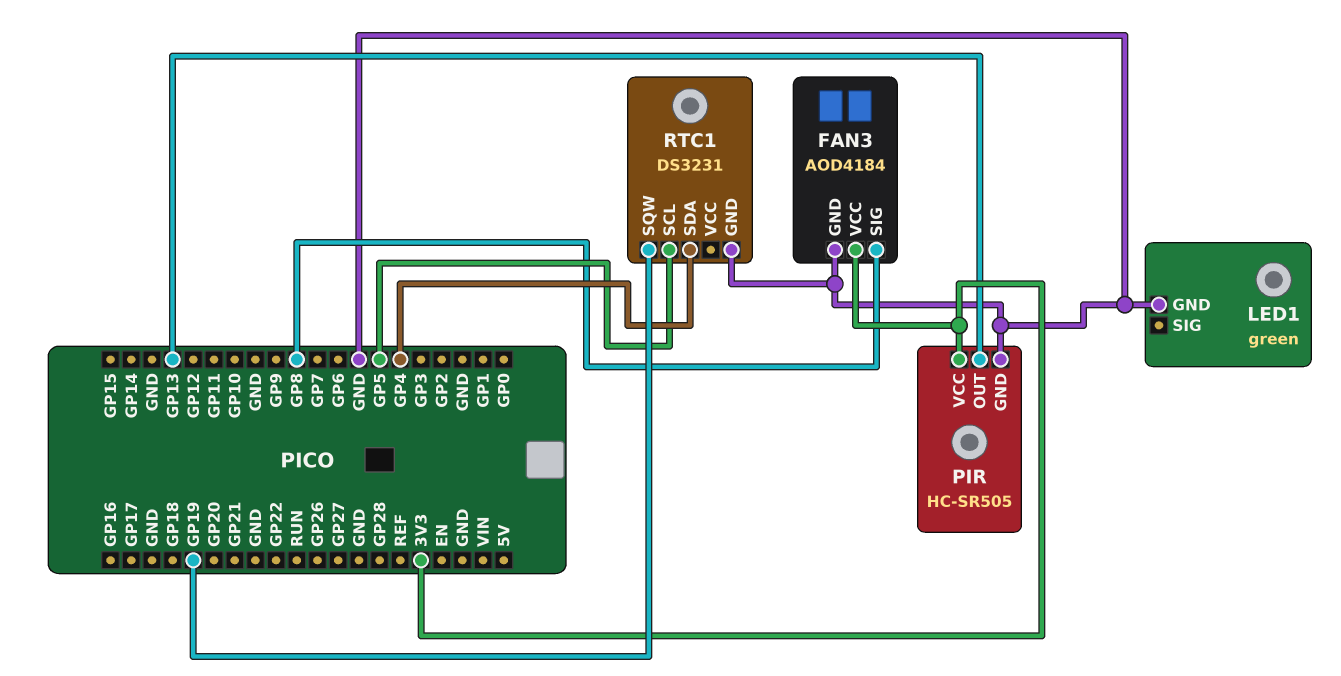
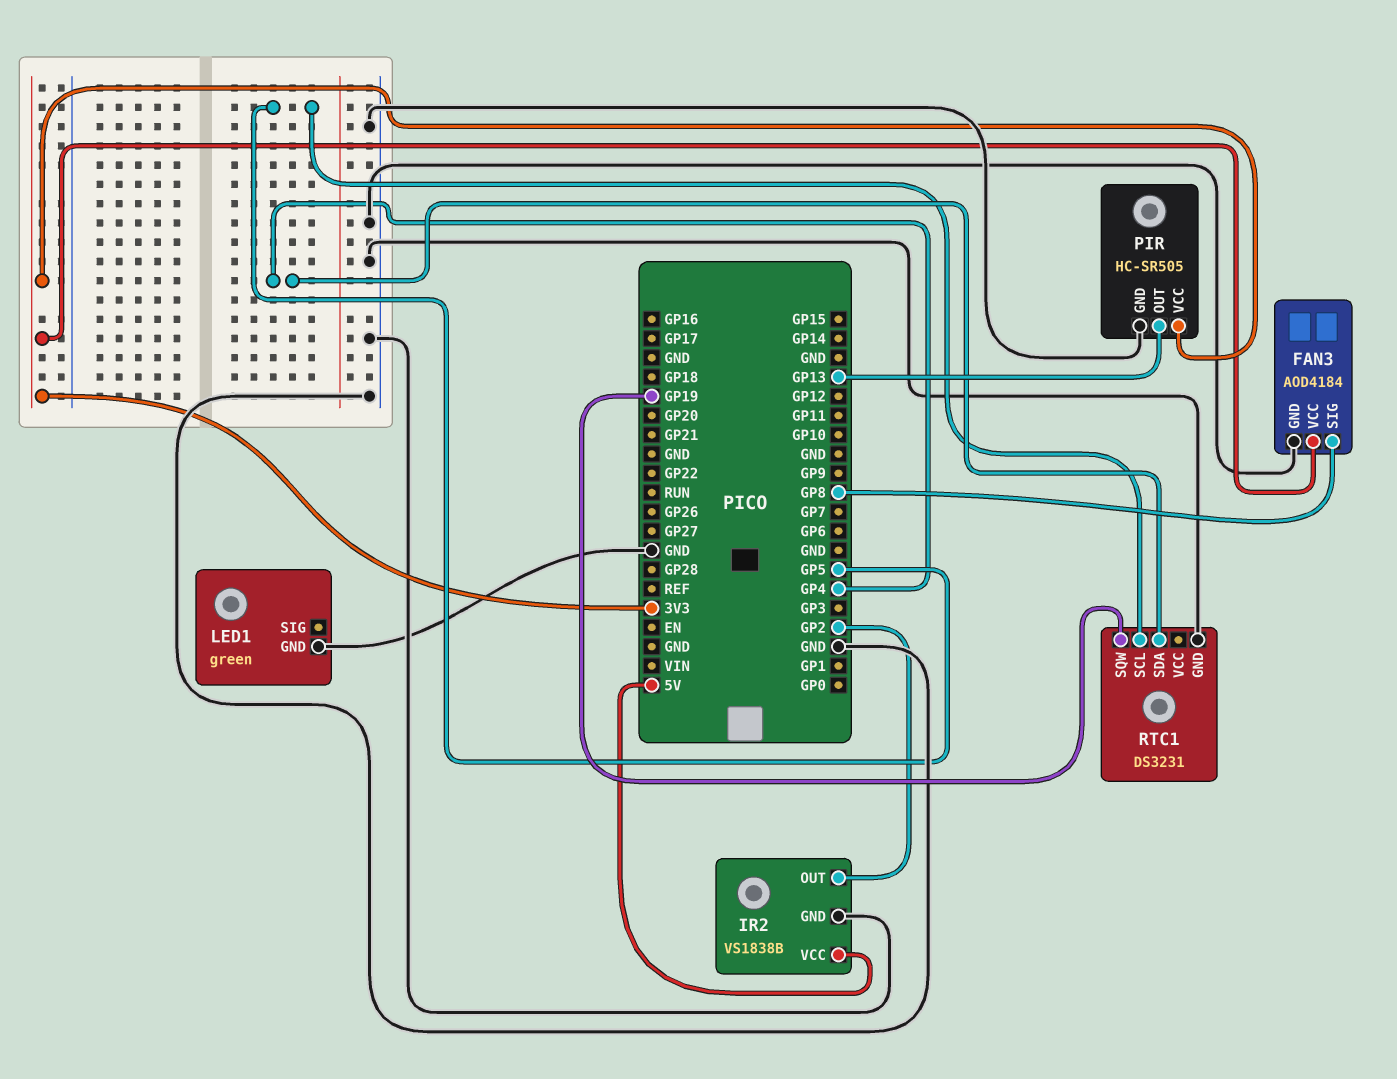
IR2: none -> VS1838B
IR2 pin GND: none -> GND
IR2 pin OUT: none -> GP2
IR2 pin VCC: none -> 5V

